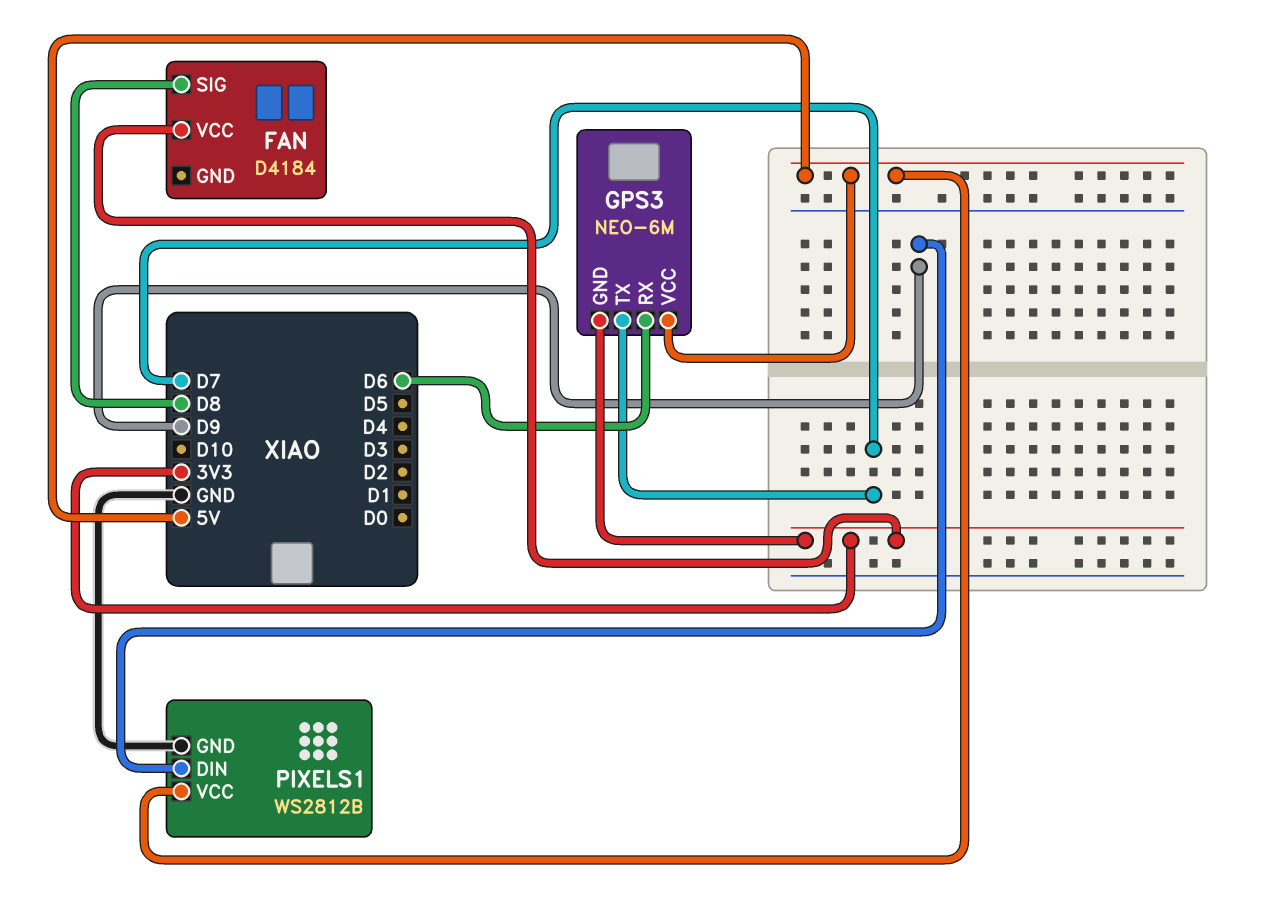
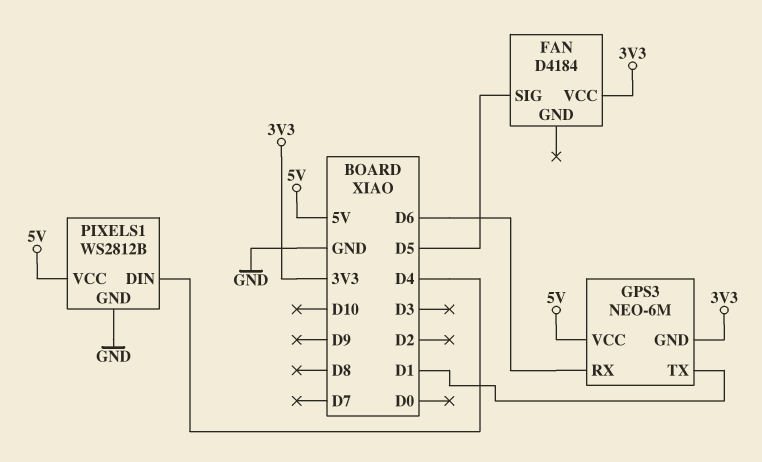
FAN pin SIG: D8 -> D5
GPS3 pin TX: D7 -> D1
PIXELS1 pin DIN: D9 -> D4

